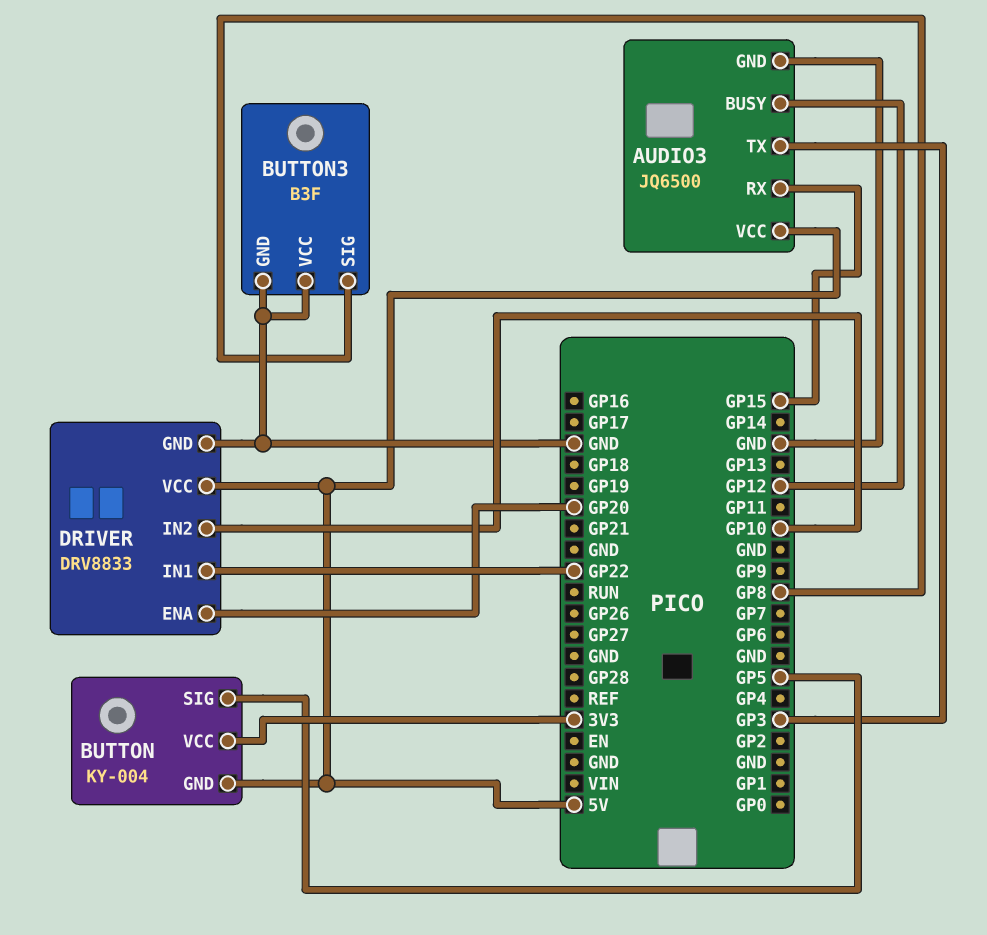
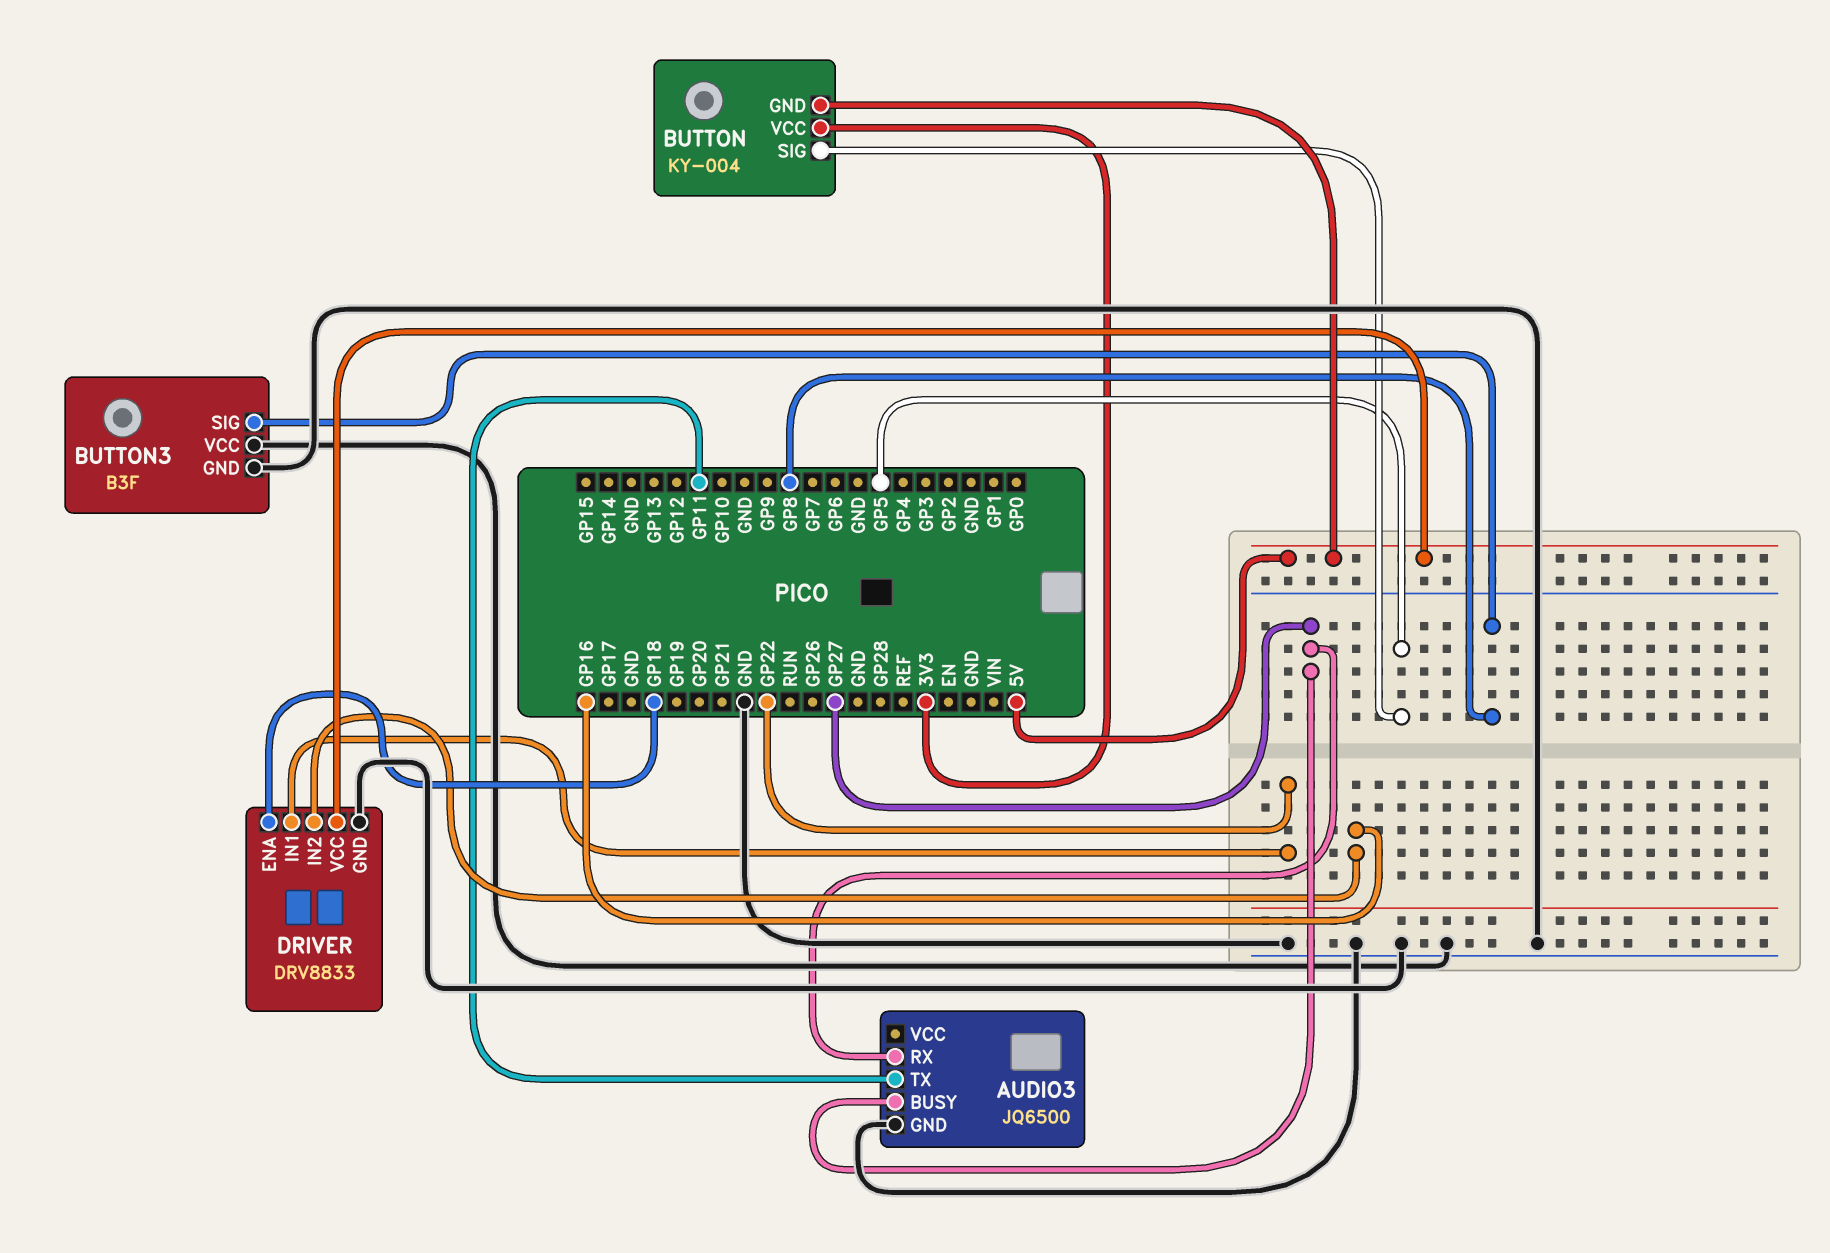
AUDIO3 pin BUSY: GP12 -> GP27
AUDIO3 pin RX: GP15 -> GP27
AUDIO3 pin TX: GP3 -> GP11
AUDIO3 pin VCC: 5V -> none
DRIVER pin ENA: GP20 -> GP18
DRIVER pin IN2: GP10 -> GP16

